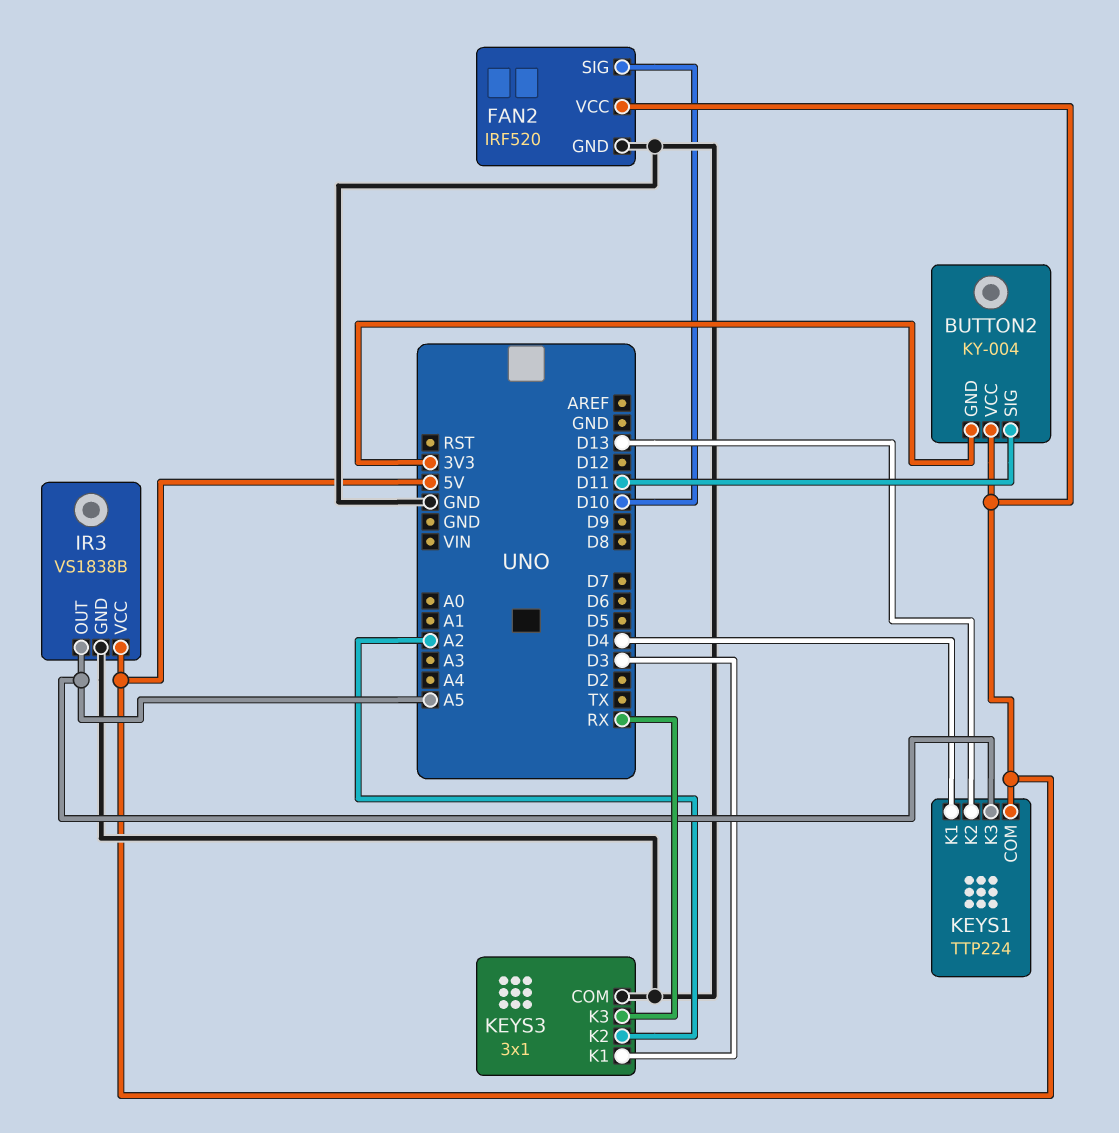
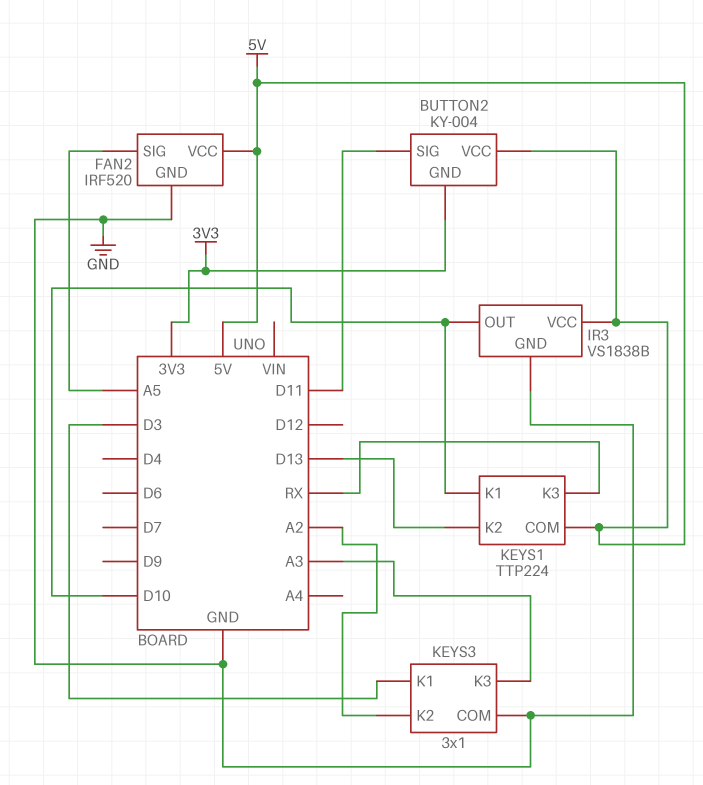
FAN2 pin SIG: D10 -> A5
IR3 pin OUT: A5 -> D10
KEYS1 pin K1: D4 -> D10
KEYS1 pin K3: A5 -> RX
KEYS3 pin K3: RX -> A3

